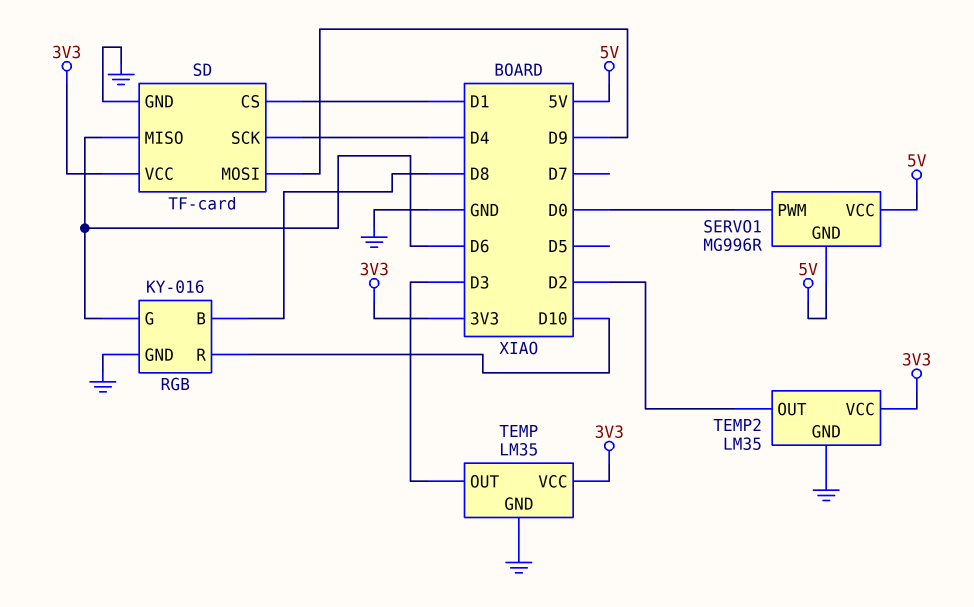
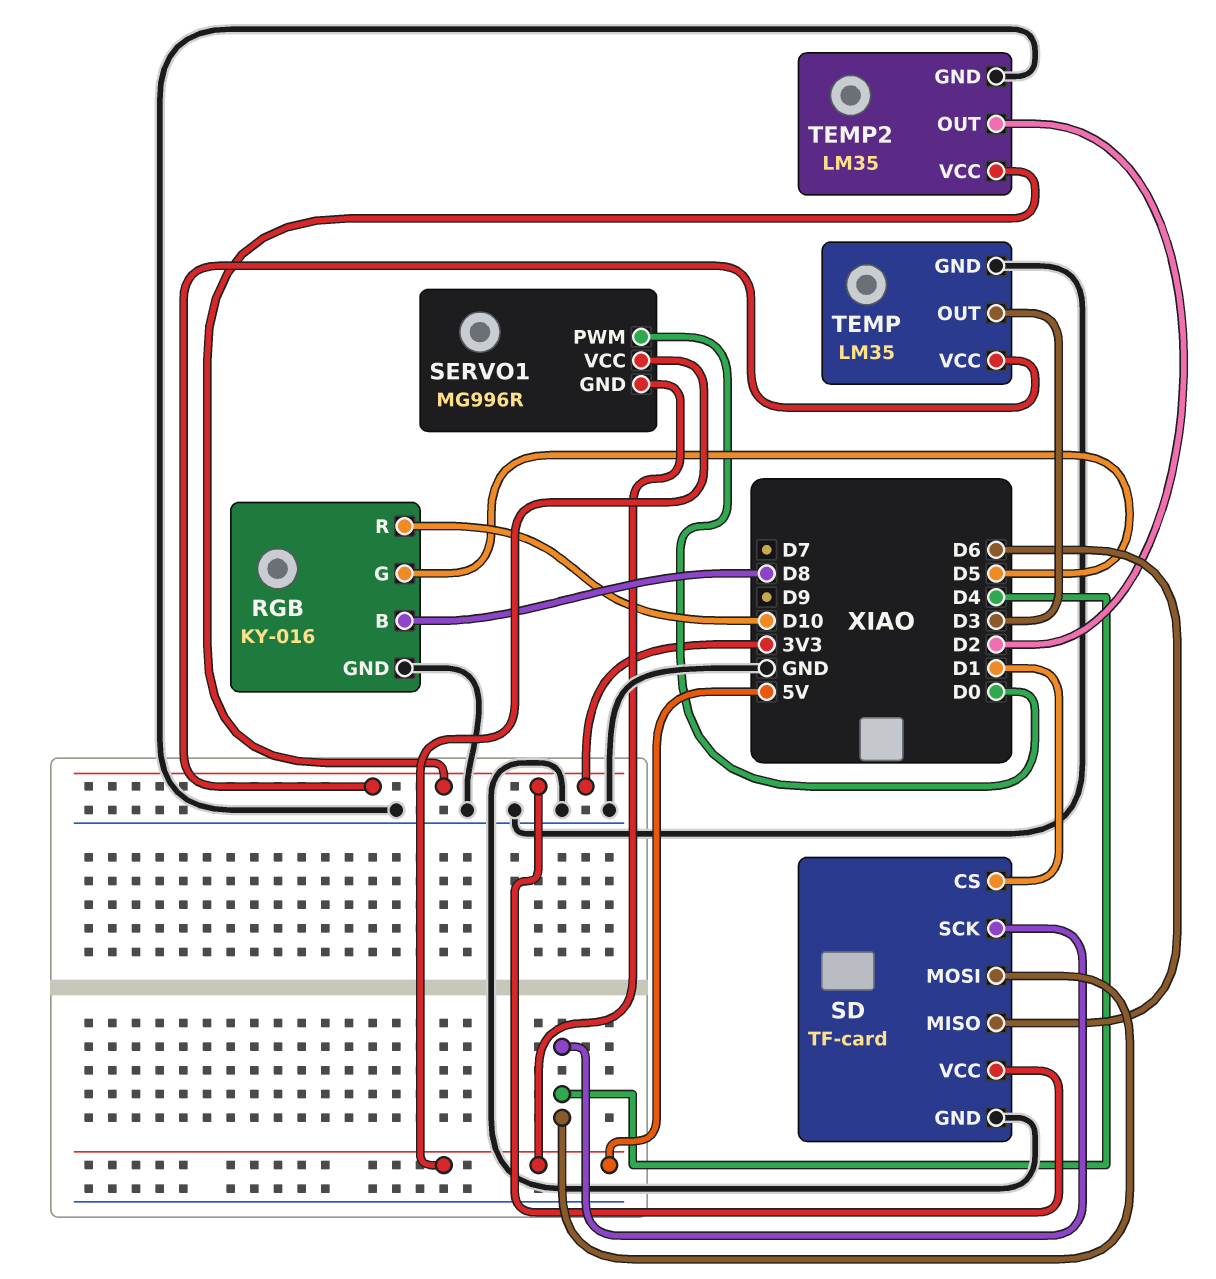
RGB pin G: D6 -> D5
SD pin MOSI: D9 -> D4

